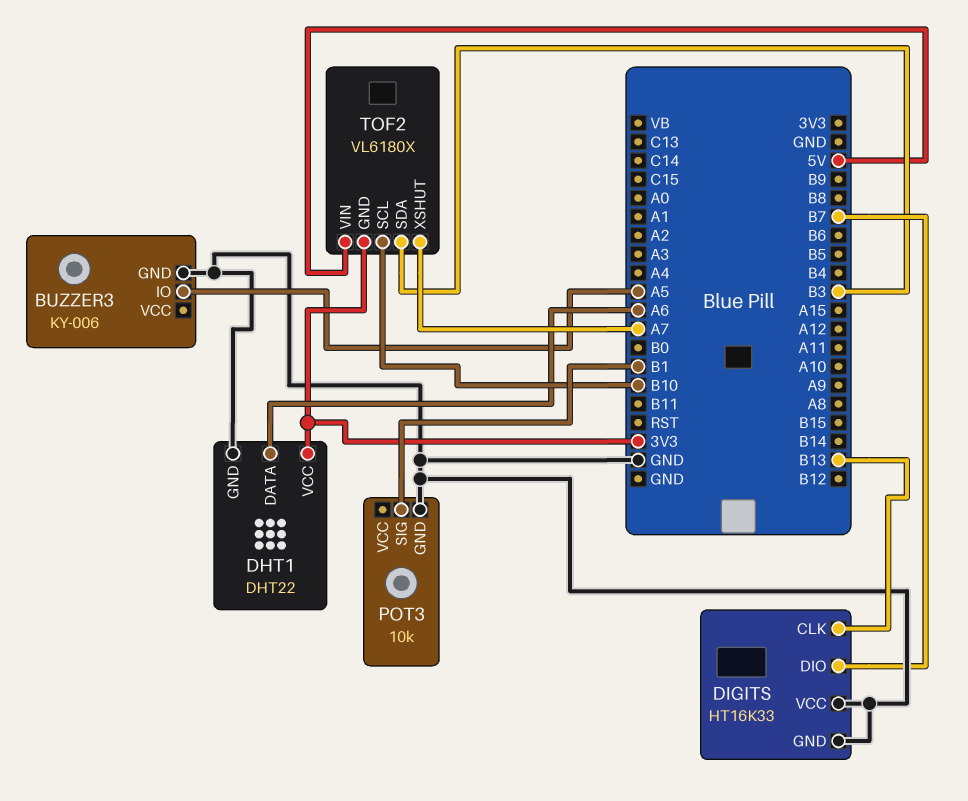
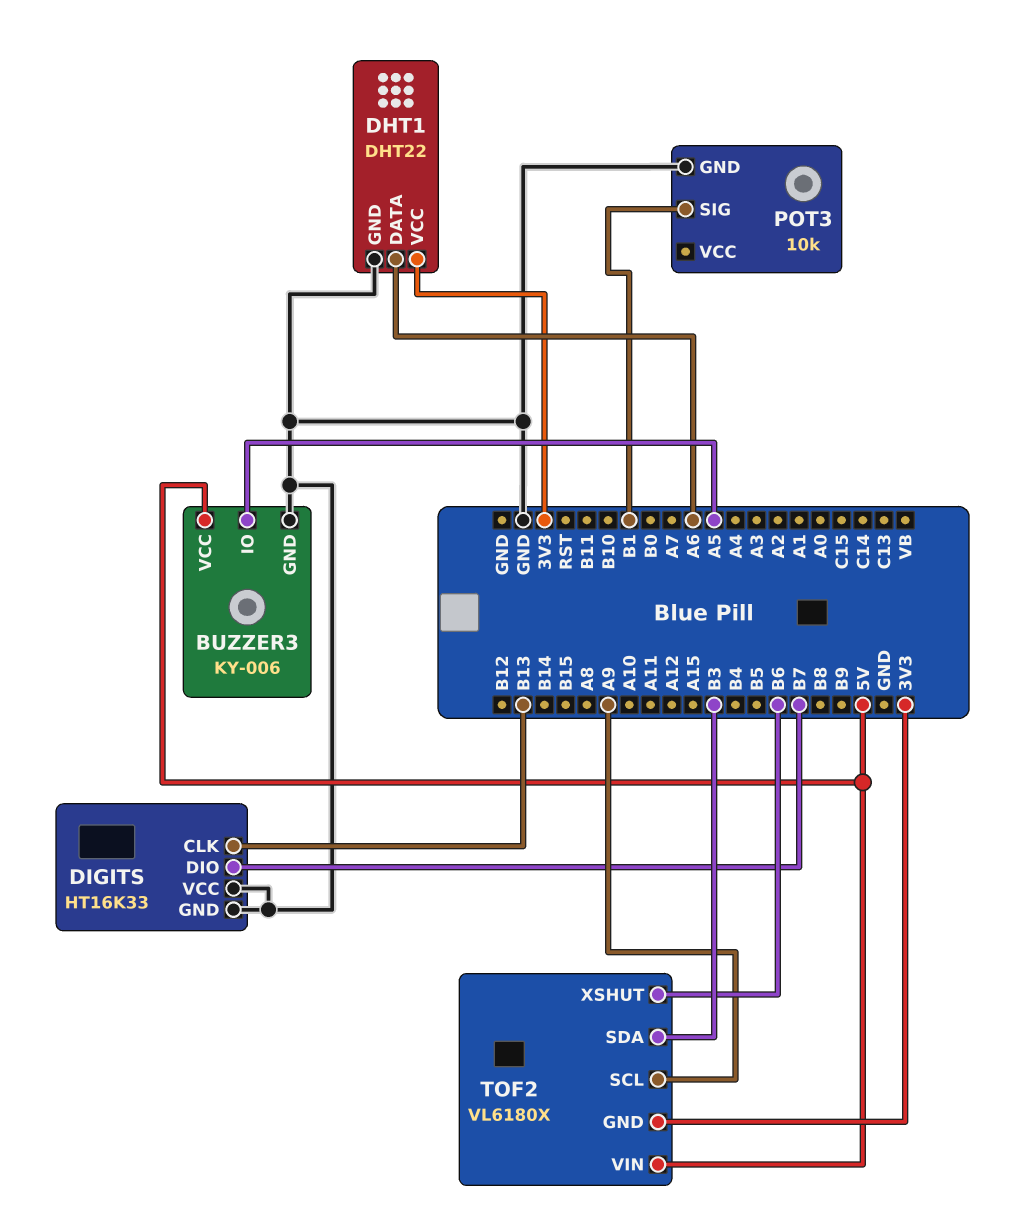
BUZZER3 pin VCC: none -> 5V
TOF2 pin SCL: B10 -> A9
TOF2 pin XSHUT: A7 -> B6

